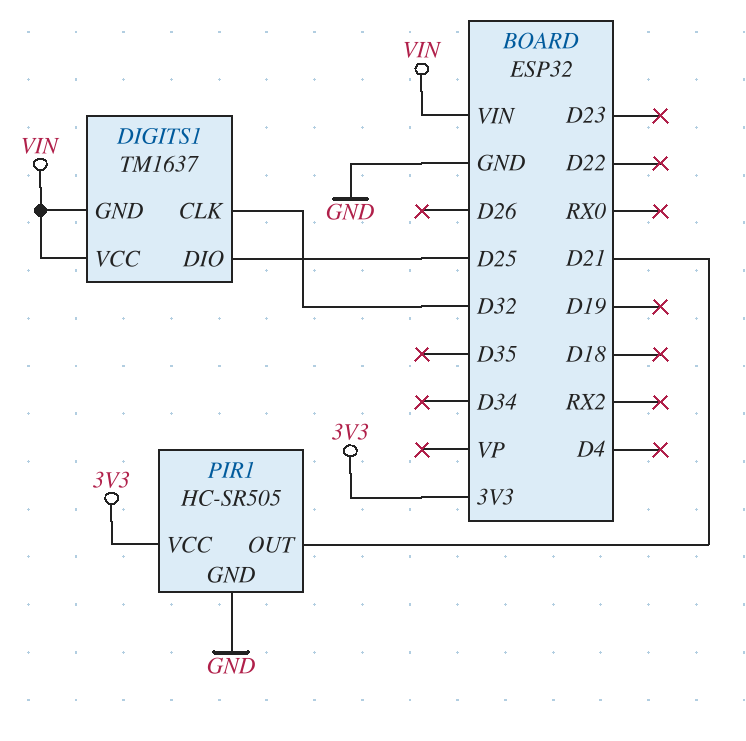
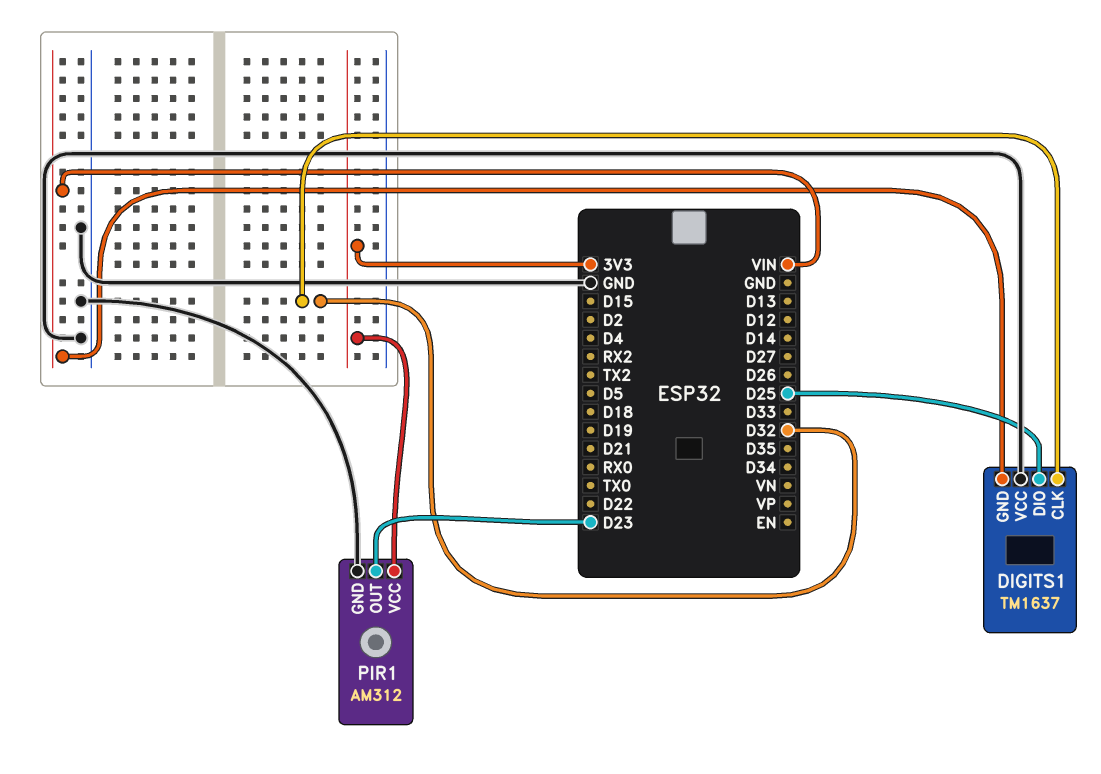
DIGITS1 pin VCC: VIN -> GND
PIR1: HC-SR505 -> AM312
PIR1 pin OUT: D21 -> D23

